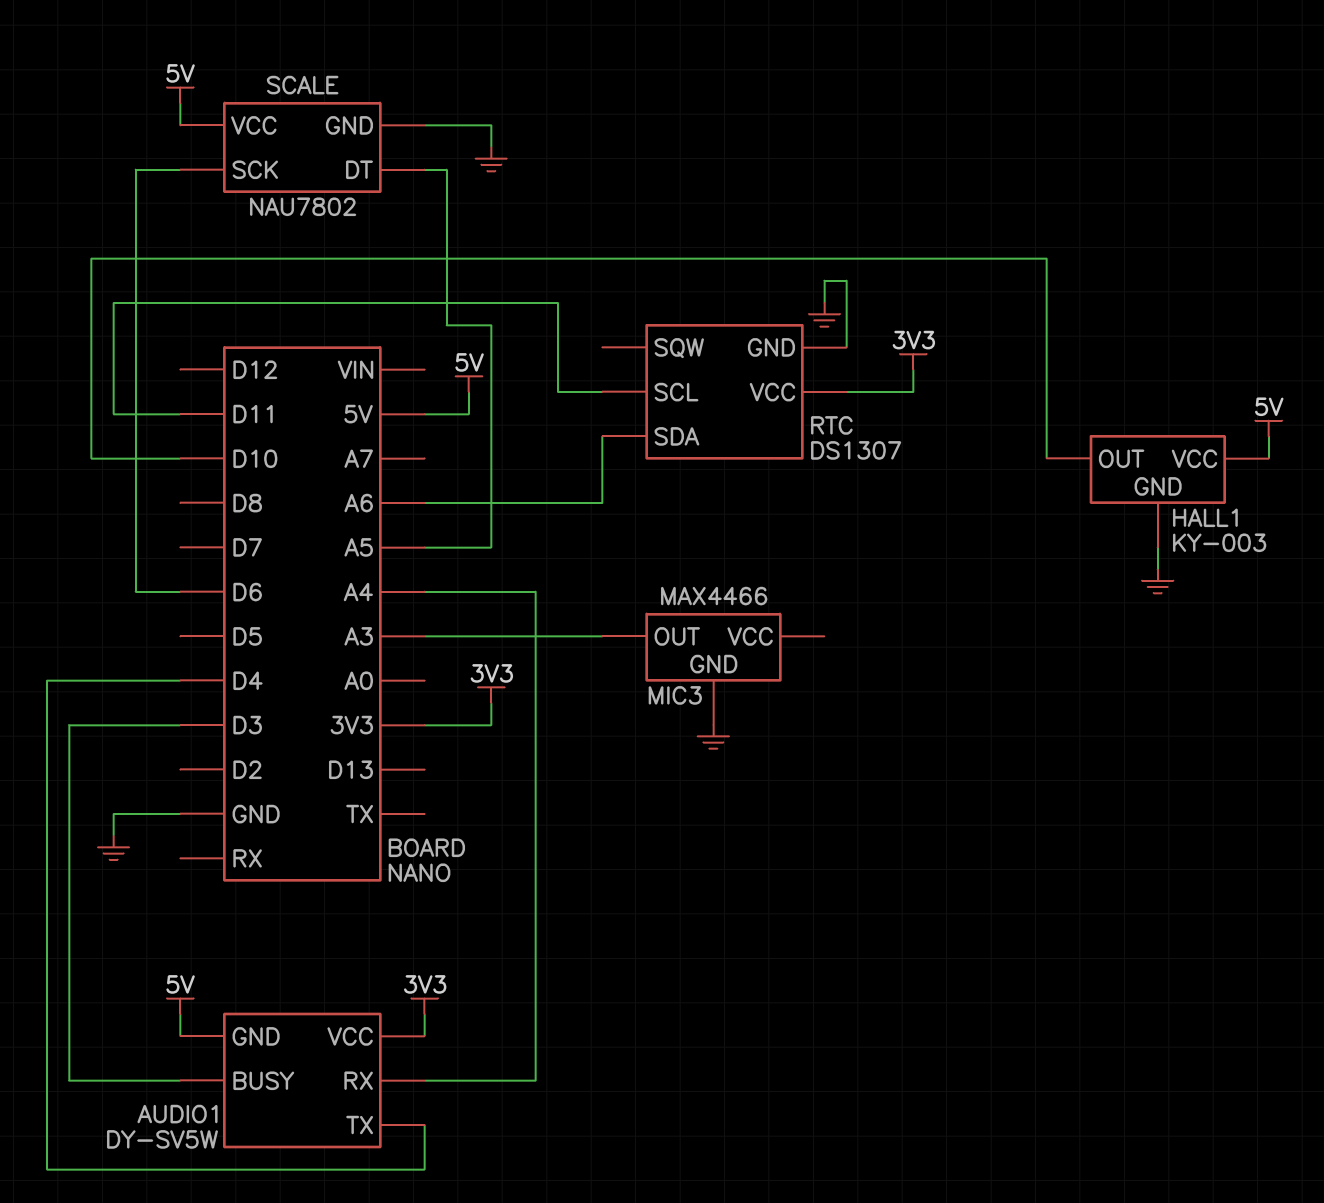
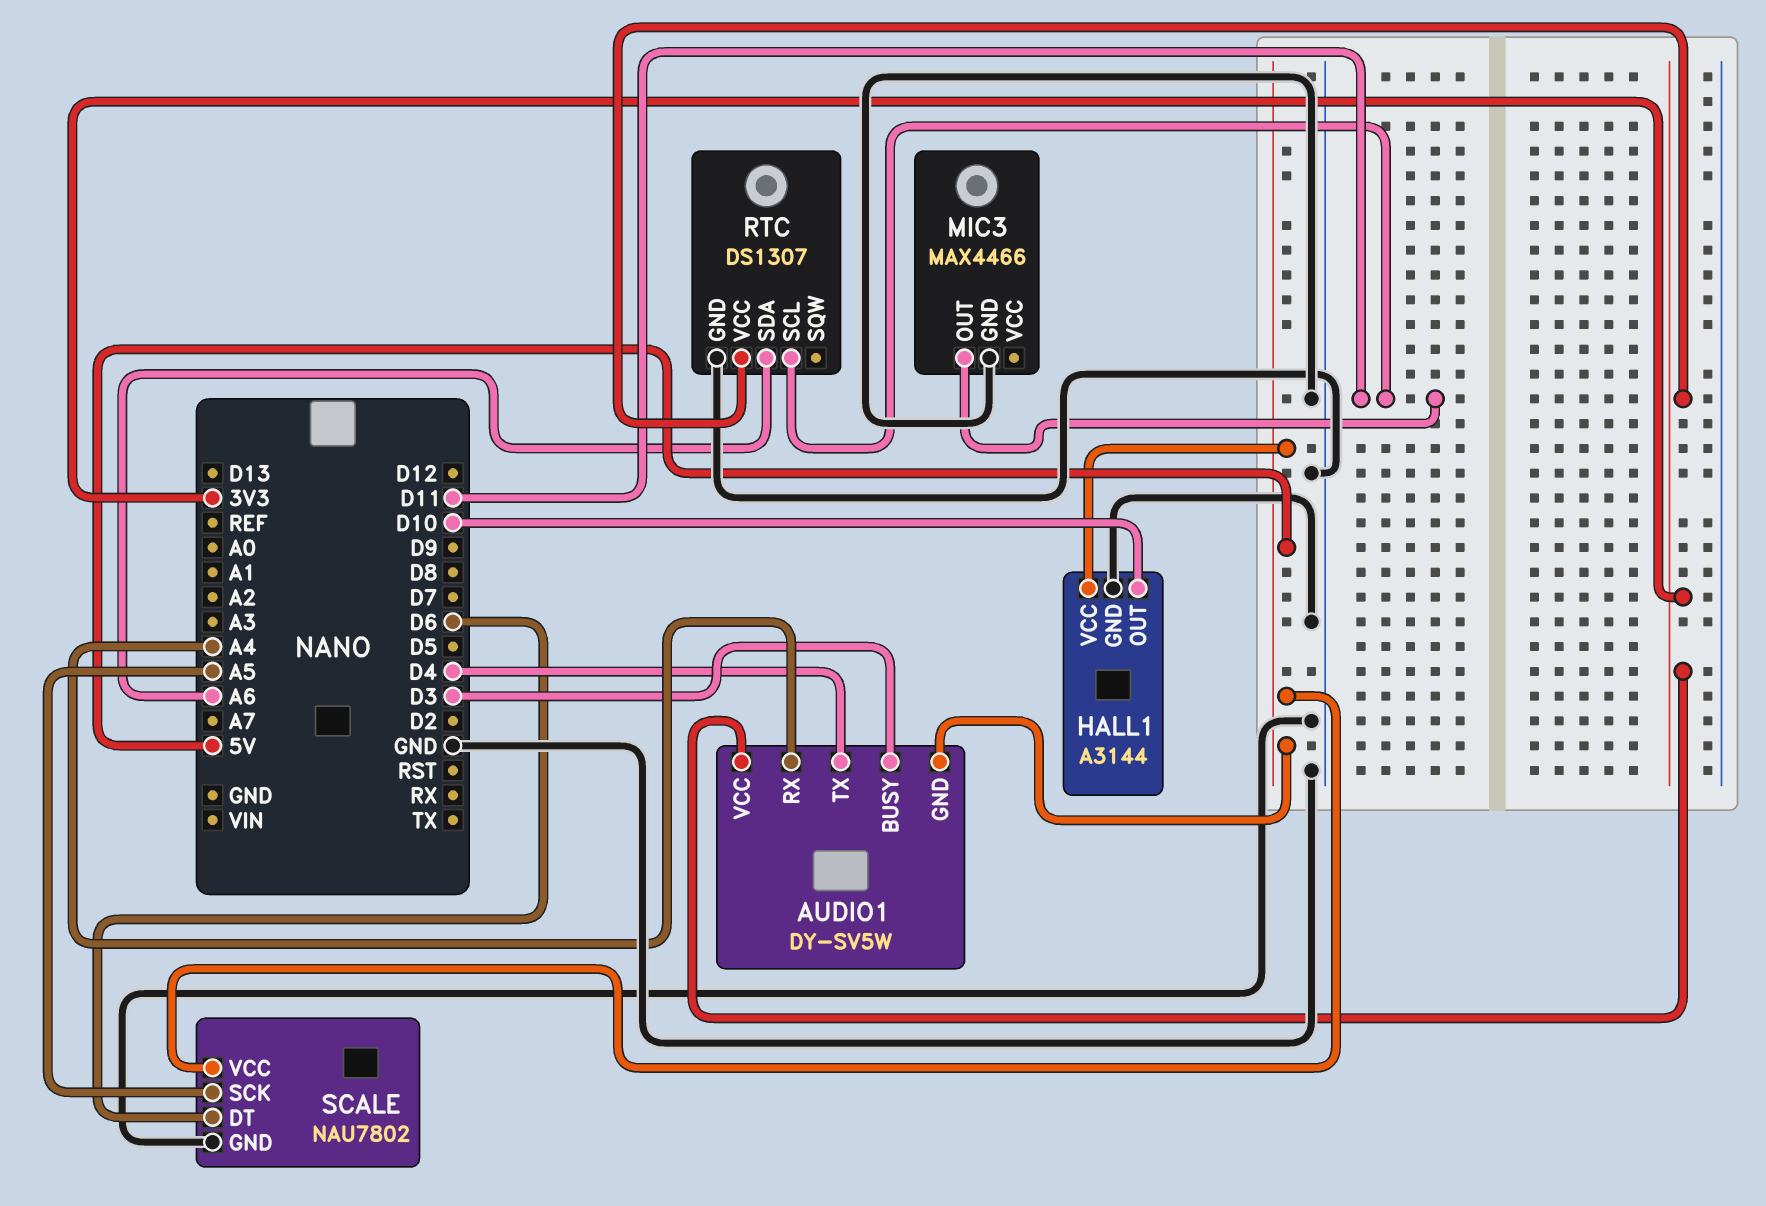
HALL1: KY-003 -> A3144
MIC3 pin OUT: A3 -> D11
SCALE pin DT: A5 -> D6
SCALE pin SCK: D6 -> A5

